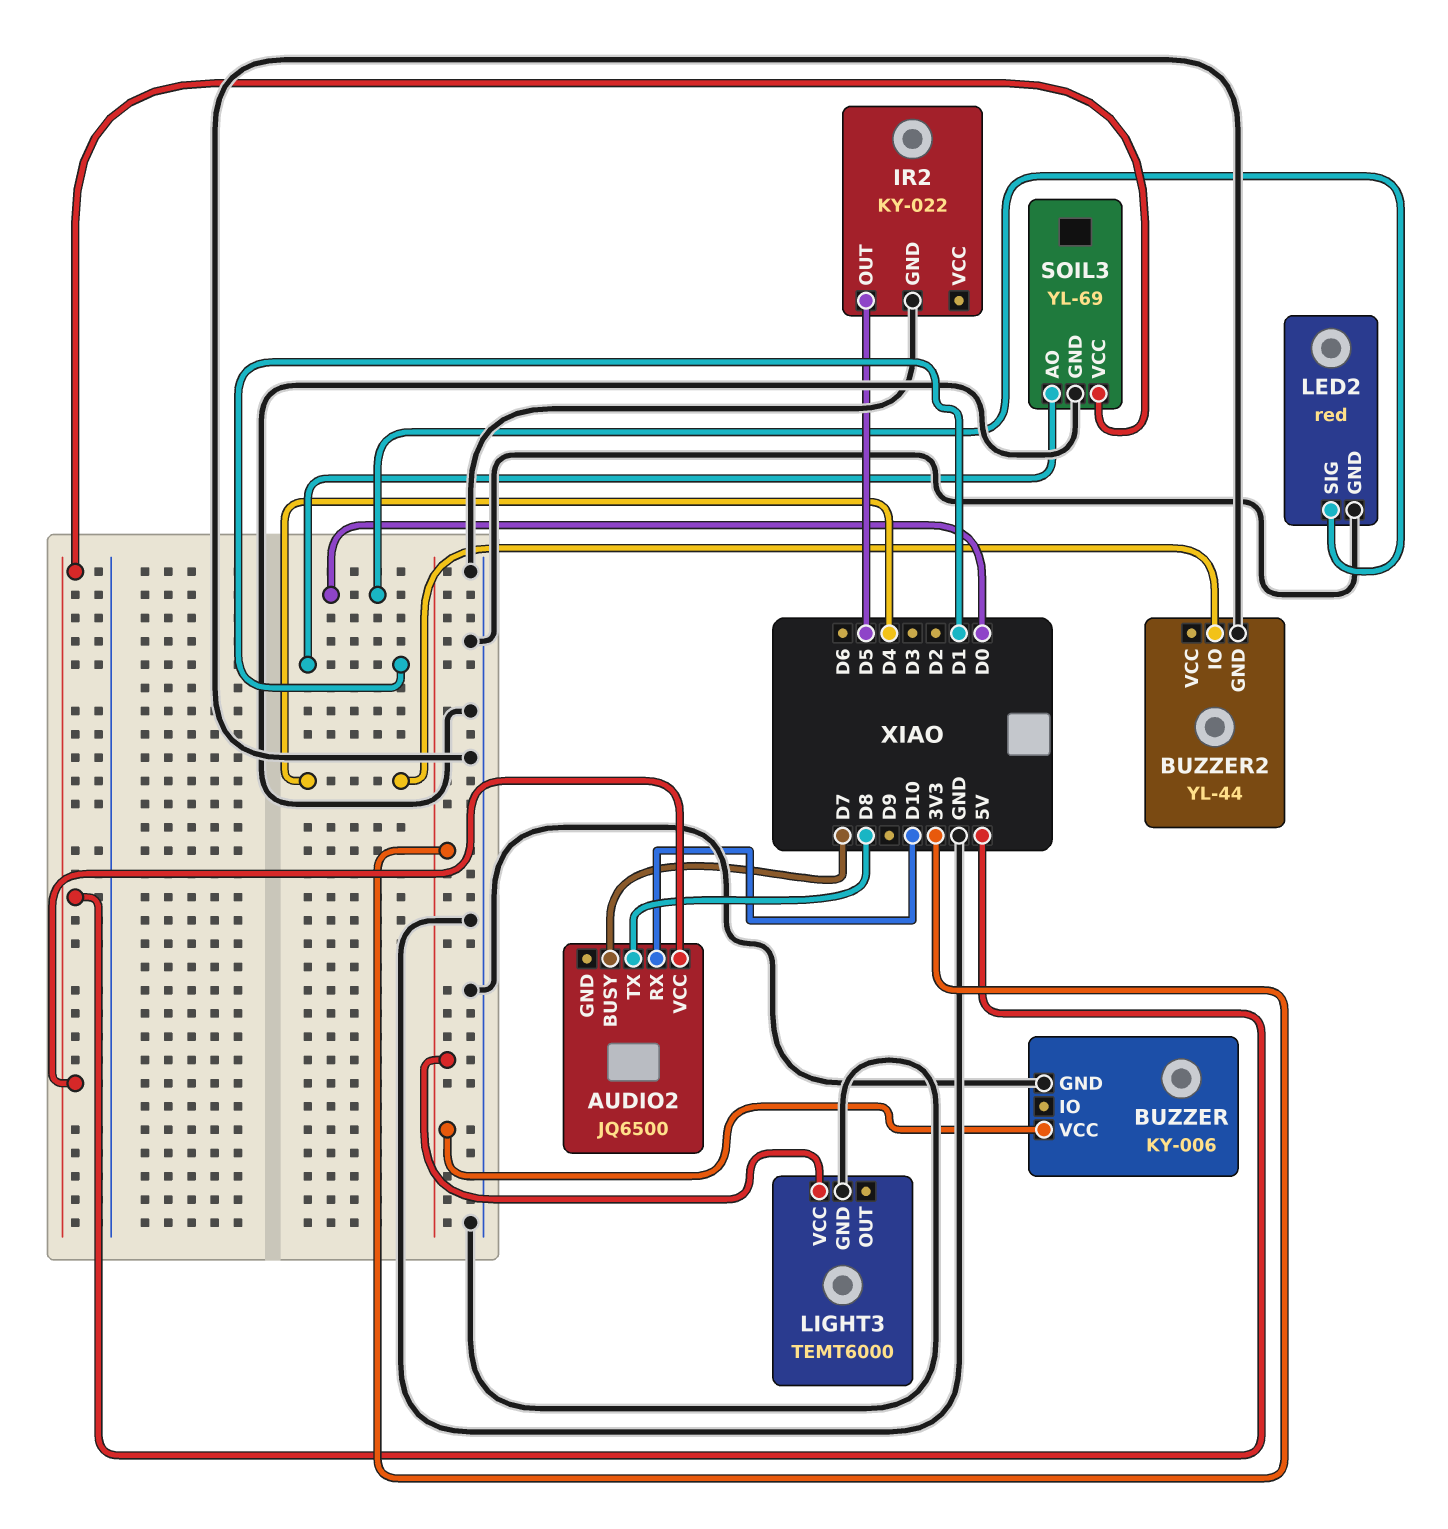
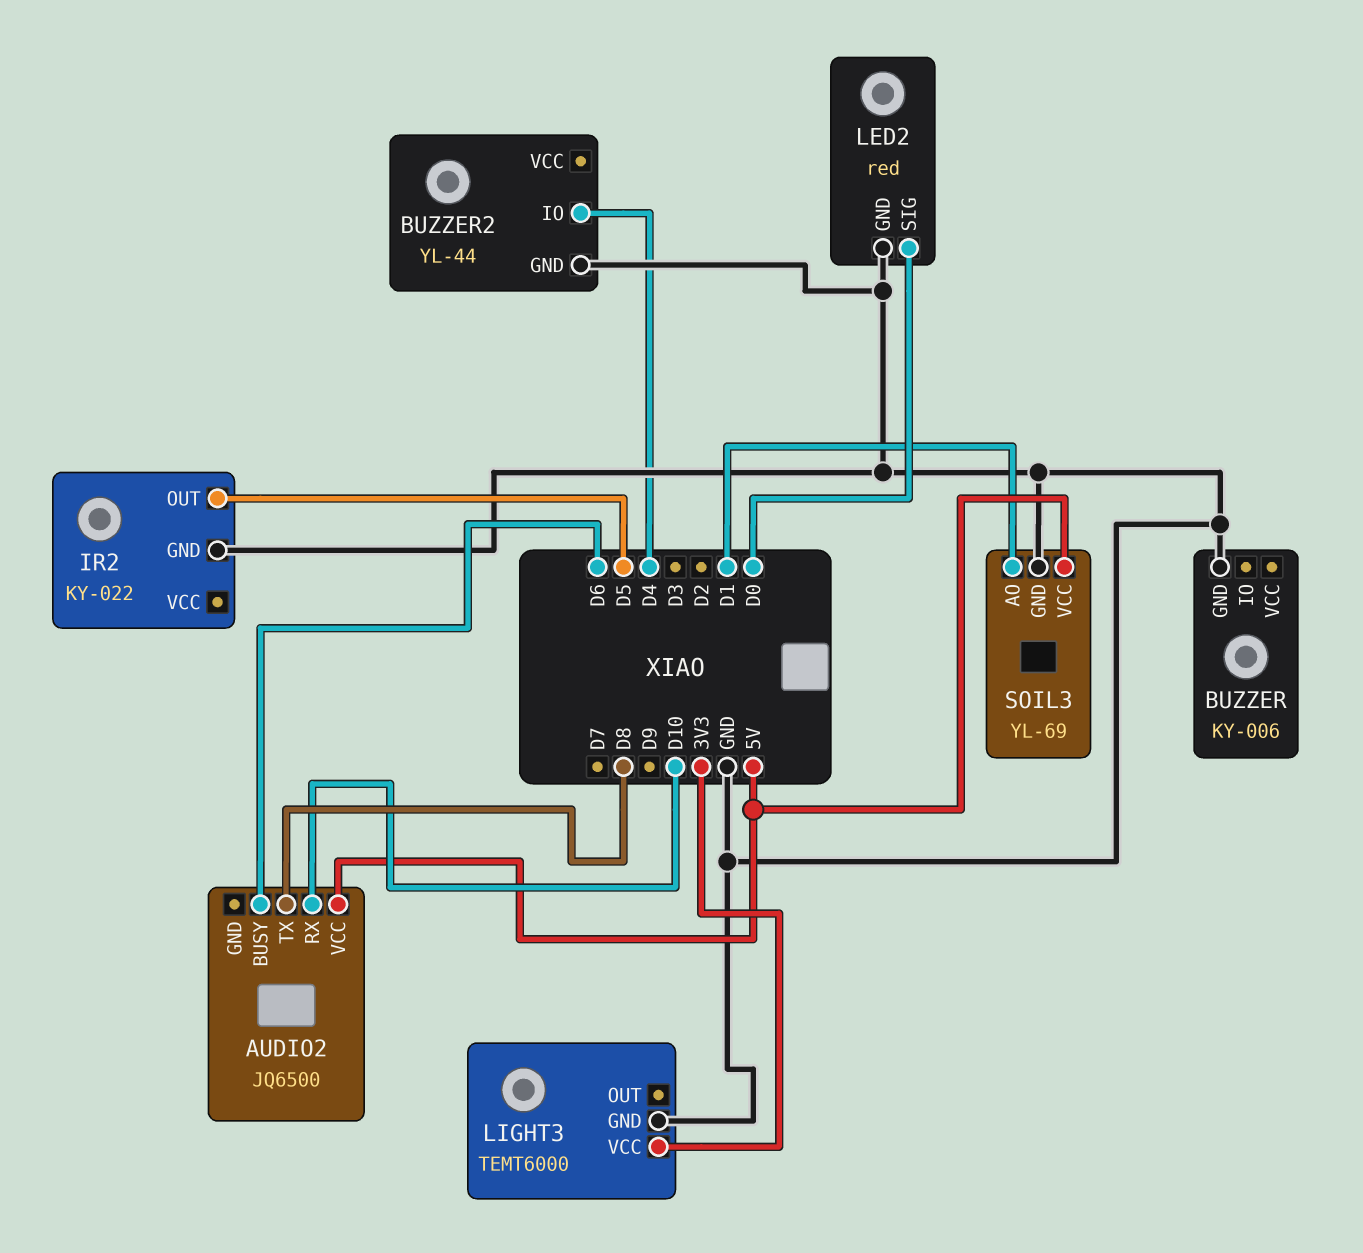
AUDIO2 pin BUSY: D7 -> D6
BUZZER pin VCC: 3V3 -> none

